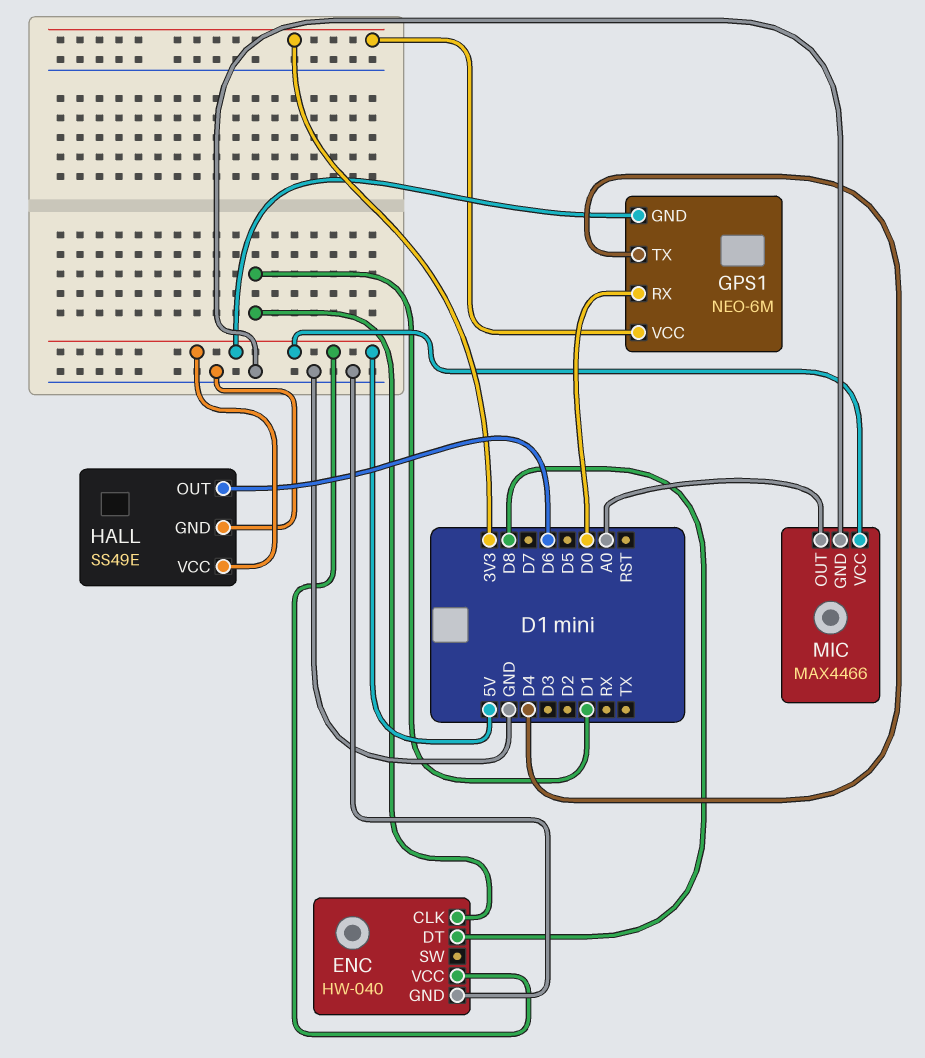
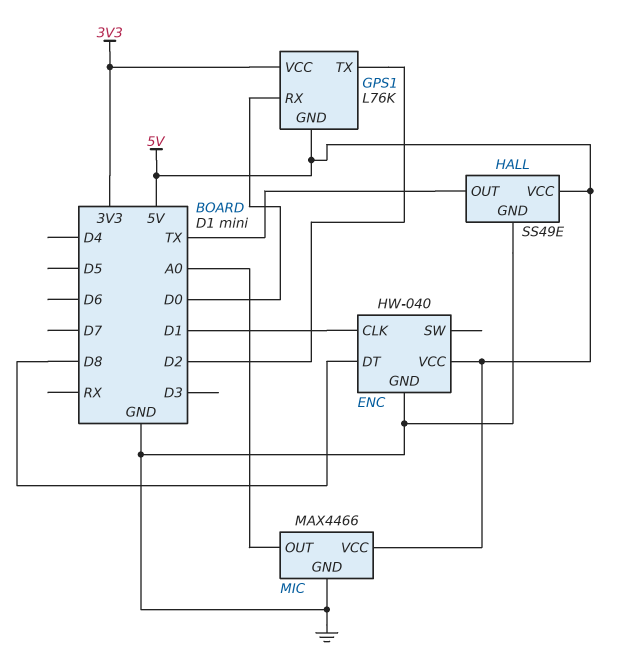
GPS1: NEO-6M -> L76K
GPS1 pin TX: D4 -> D2
HALL pin OUT: D6 -> TX

